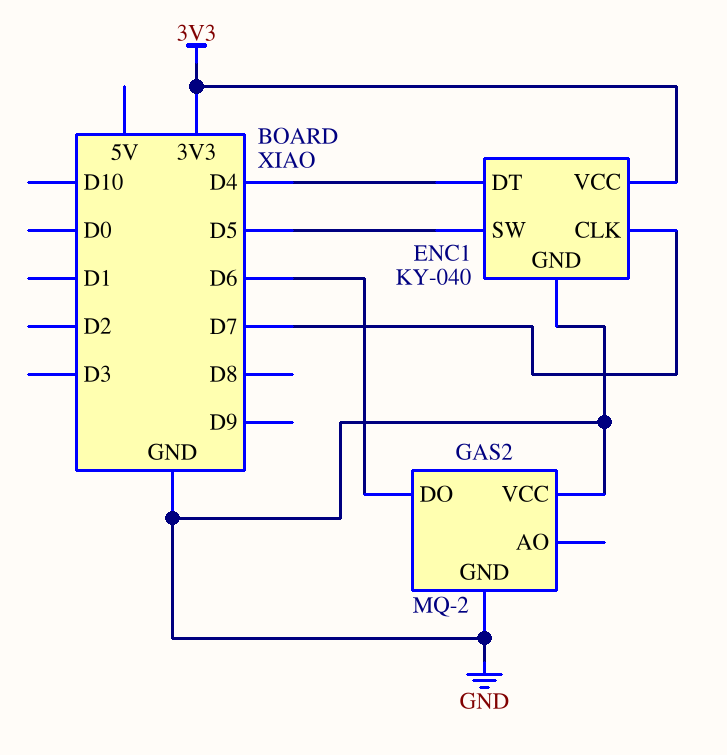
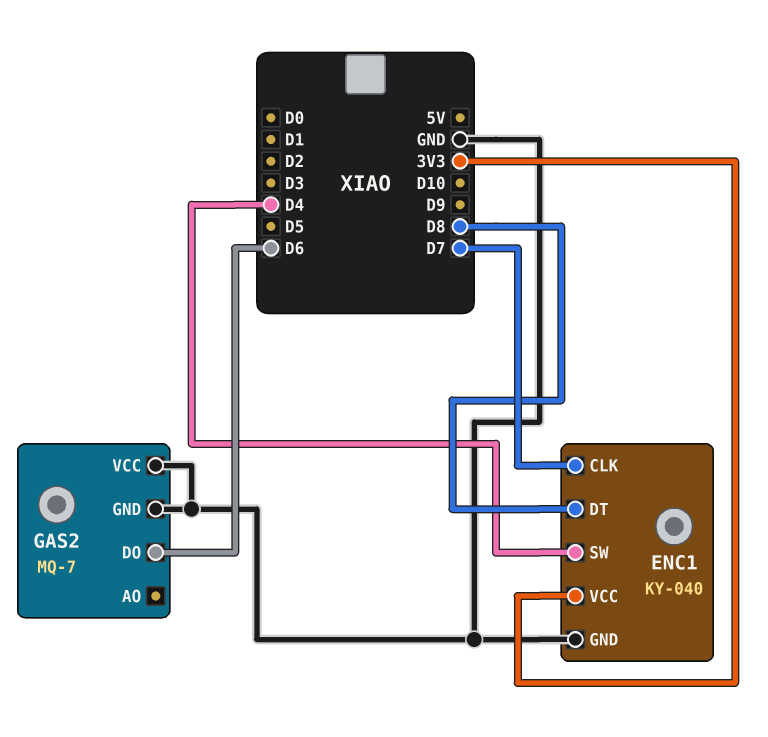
ENC1 pin DT: D4 -> D8
ENC1 pin SW: D5 -> D4
GAS2: MQ-2 -> MQ-7

